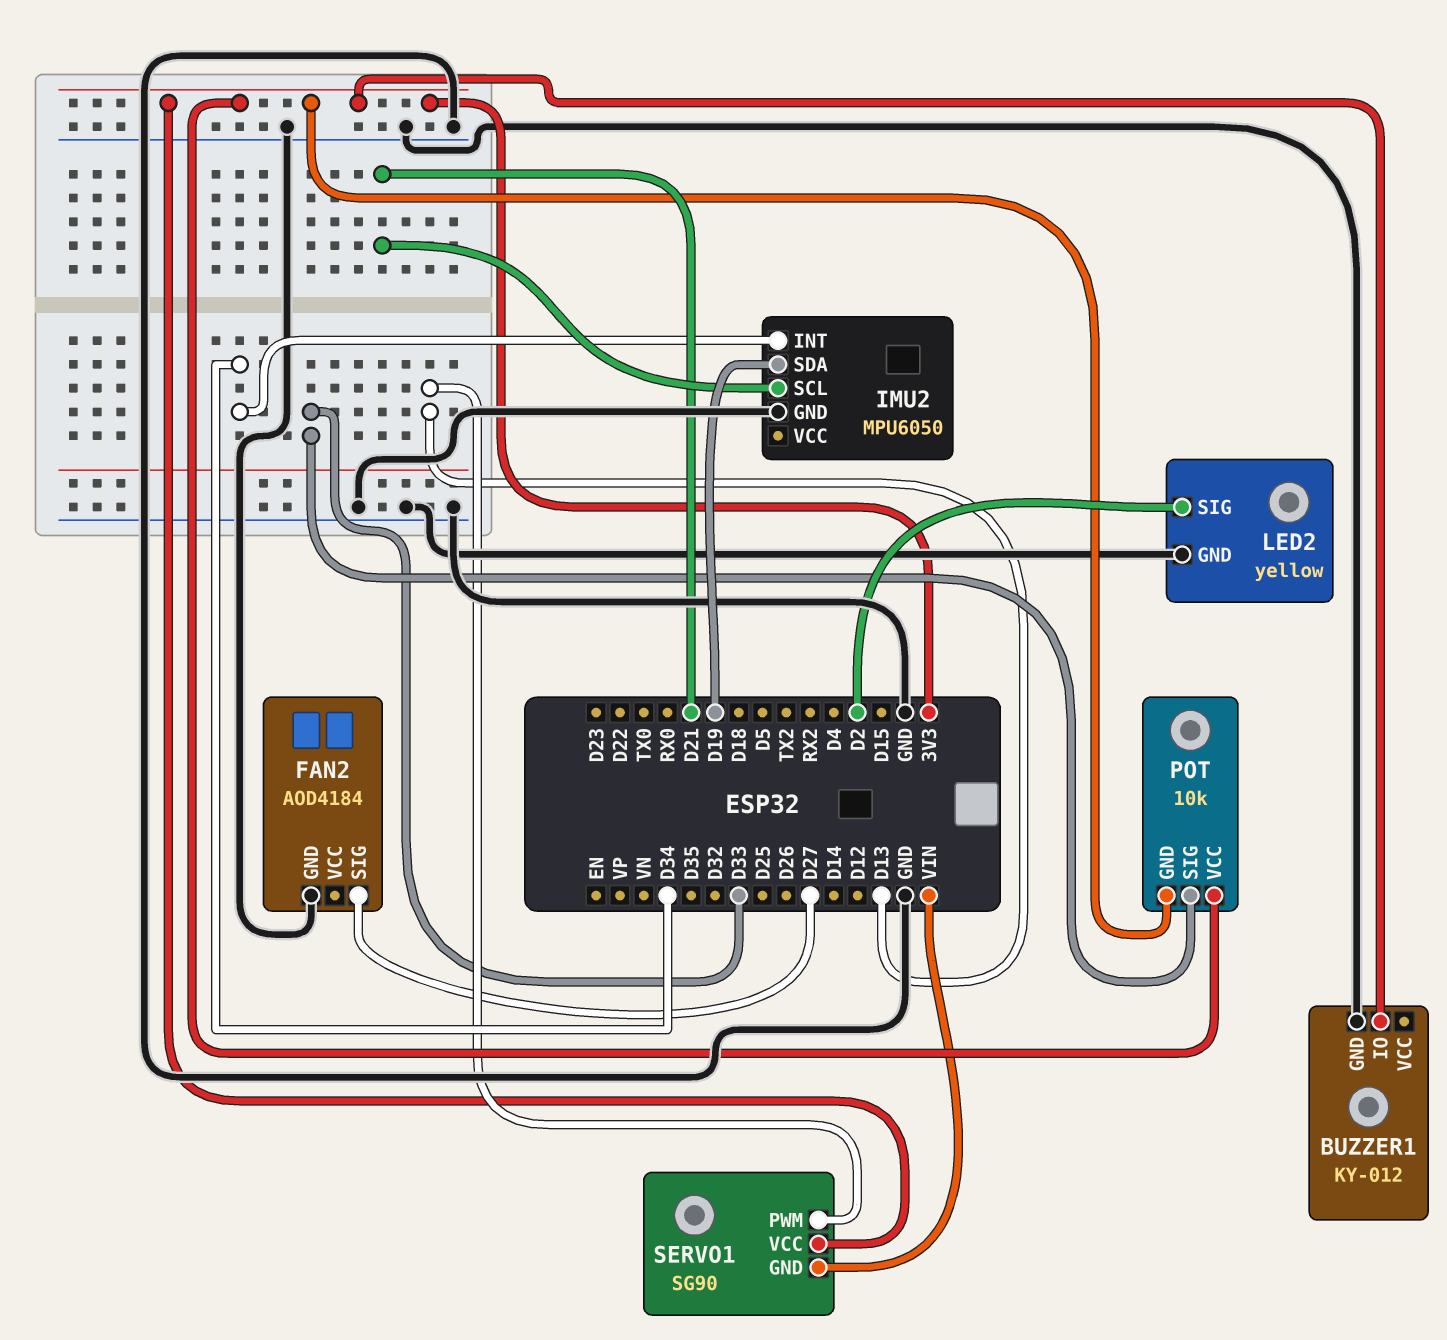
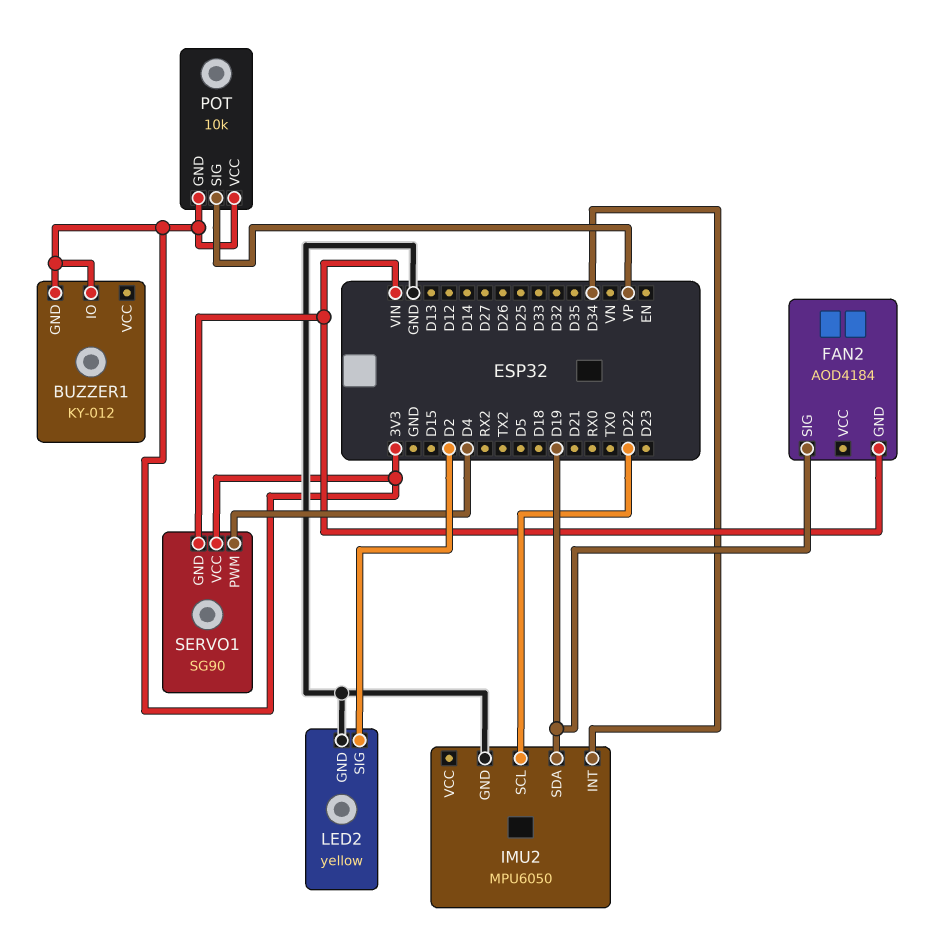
BUZZER1 pin GND: GND -> 3V3
FAN2 pin GND: GND -> VIN
FAN2 pin SIG: D27 -> D19
IMU2 pin SCL: D21 -> D22
POT pin SIG: D33 -> VP
SERVO1 pin PWM: D13 -> D4

